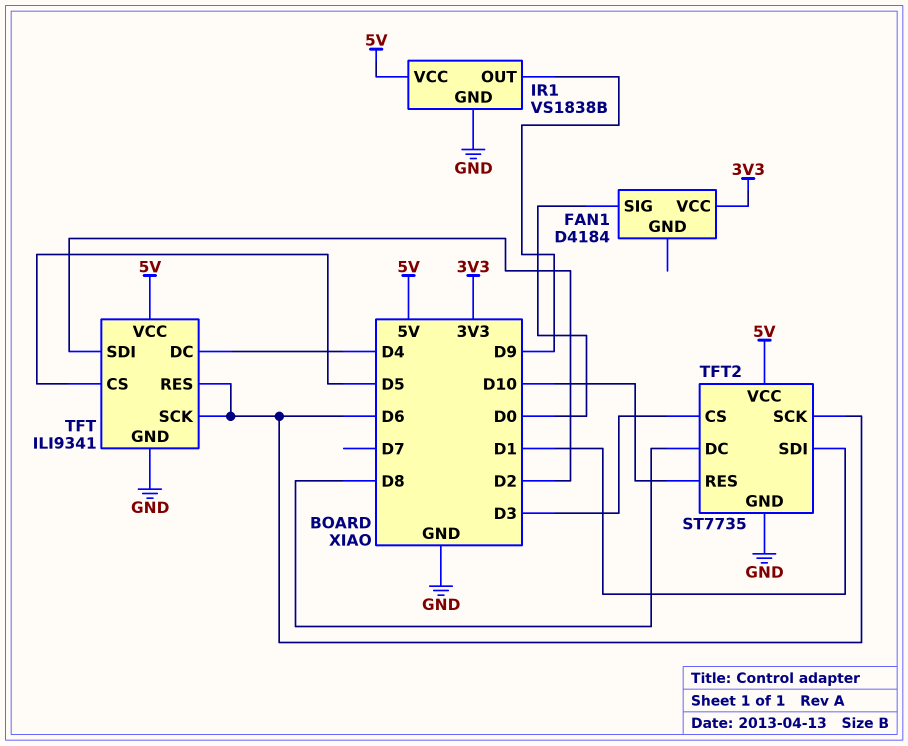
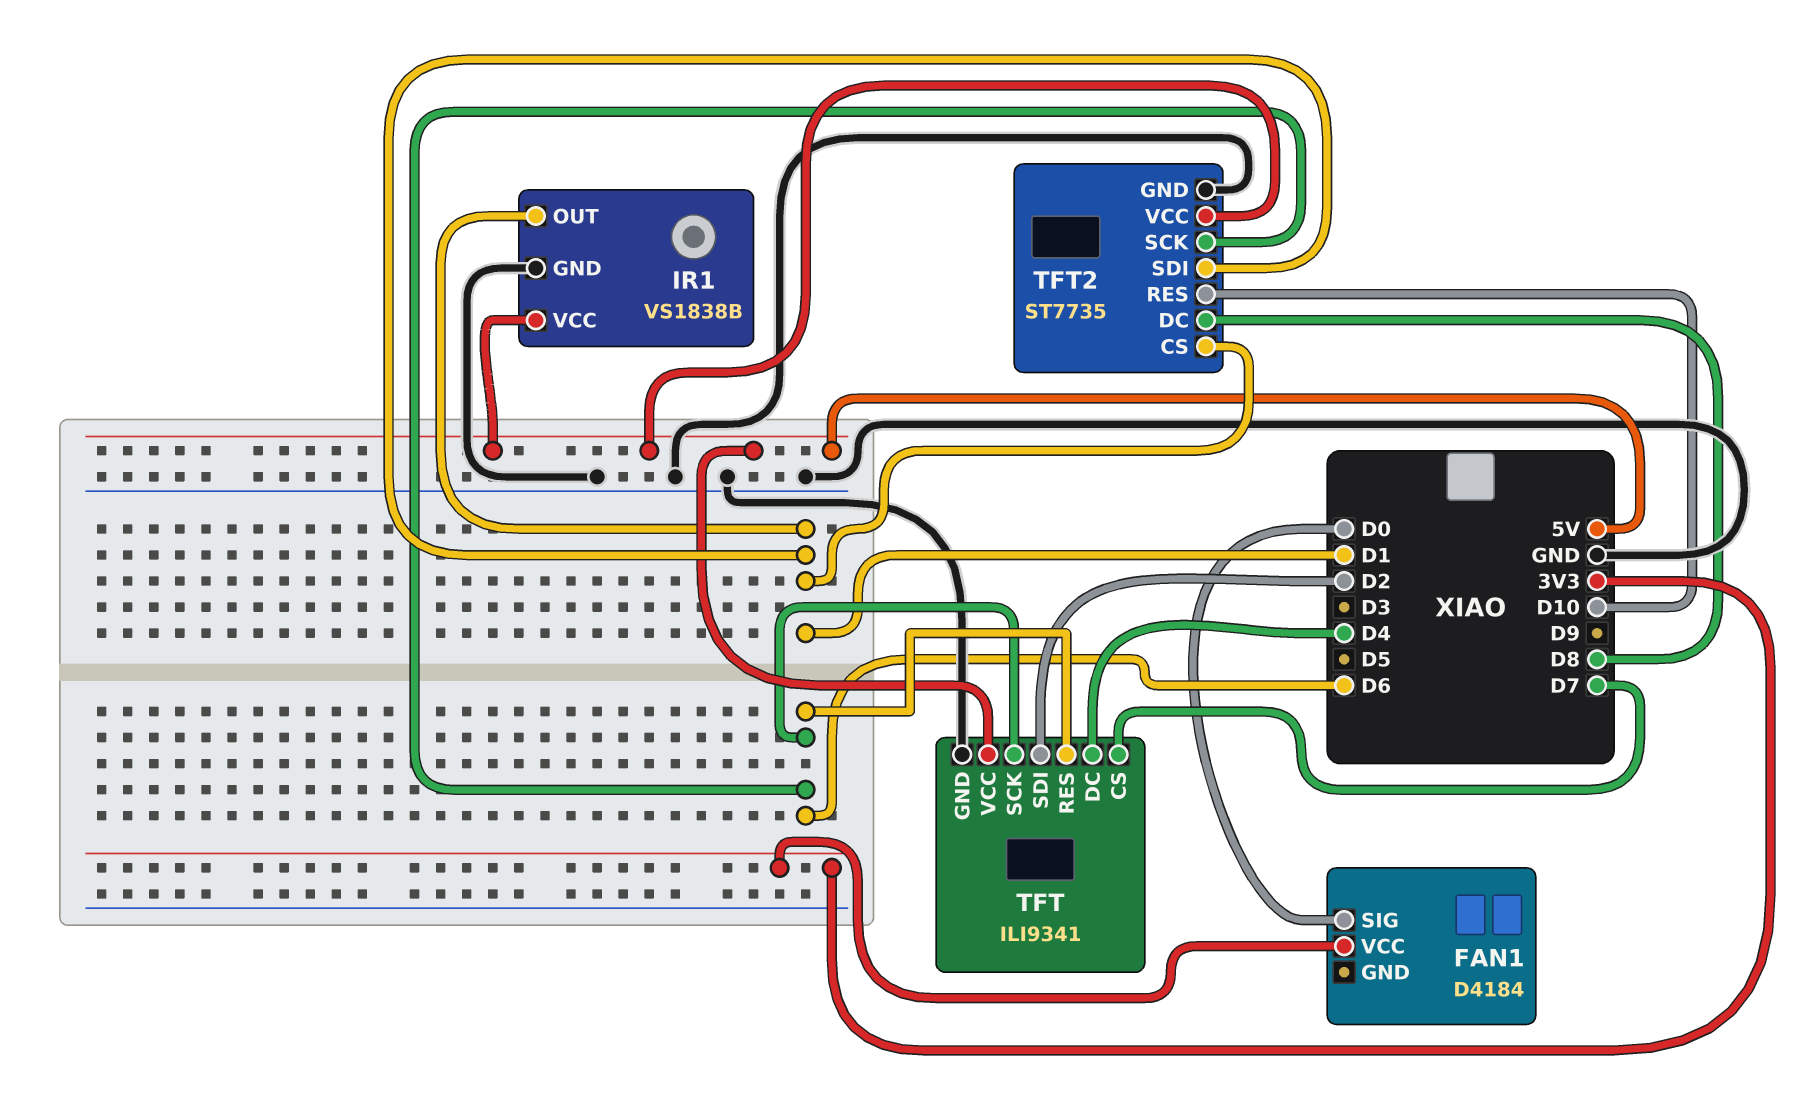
IR1 pin OUT: D9 -> D1
TFT pin CS: D5 -> D7
TFT2 pin CS: D3 -> D1

